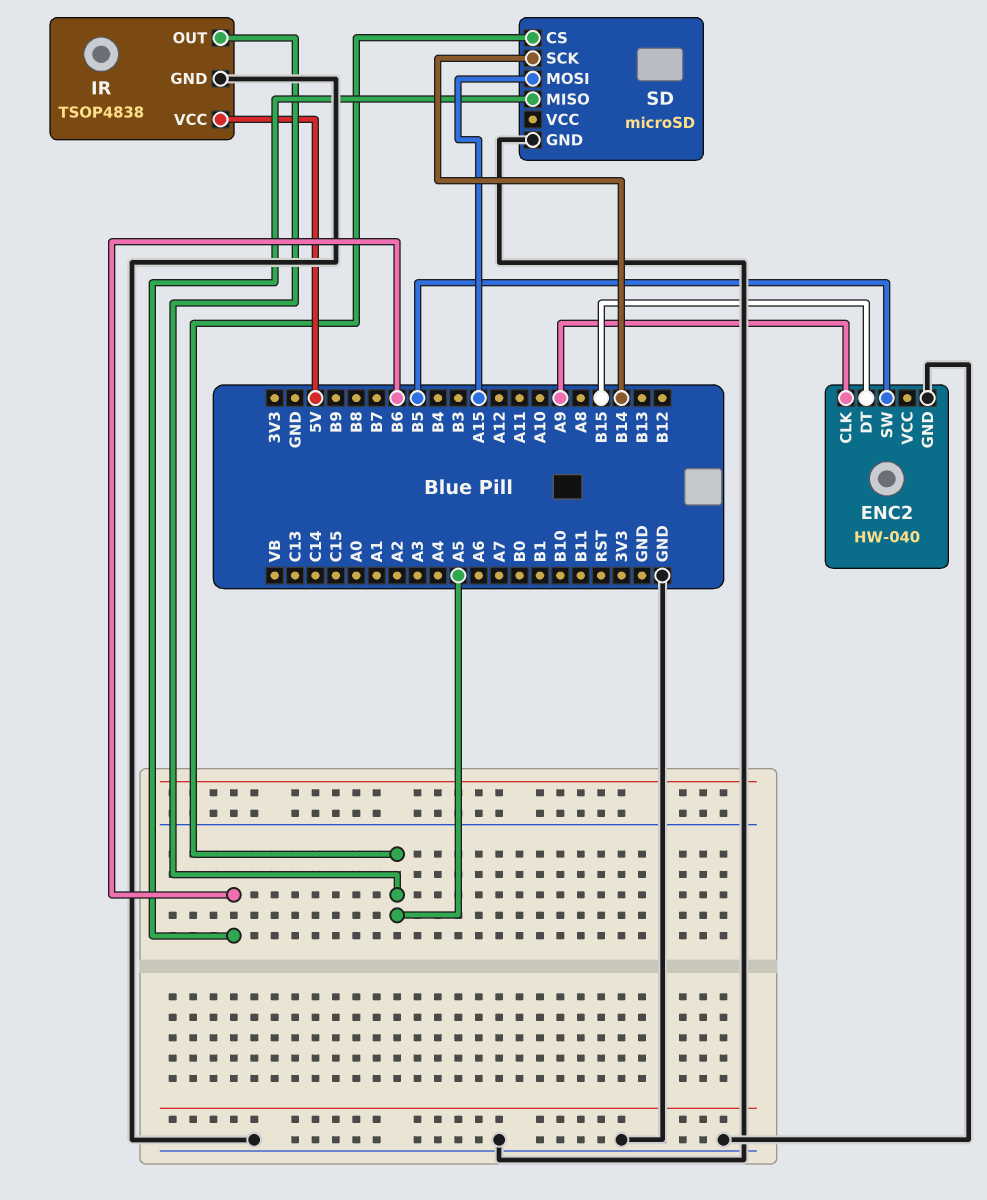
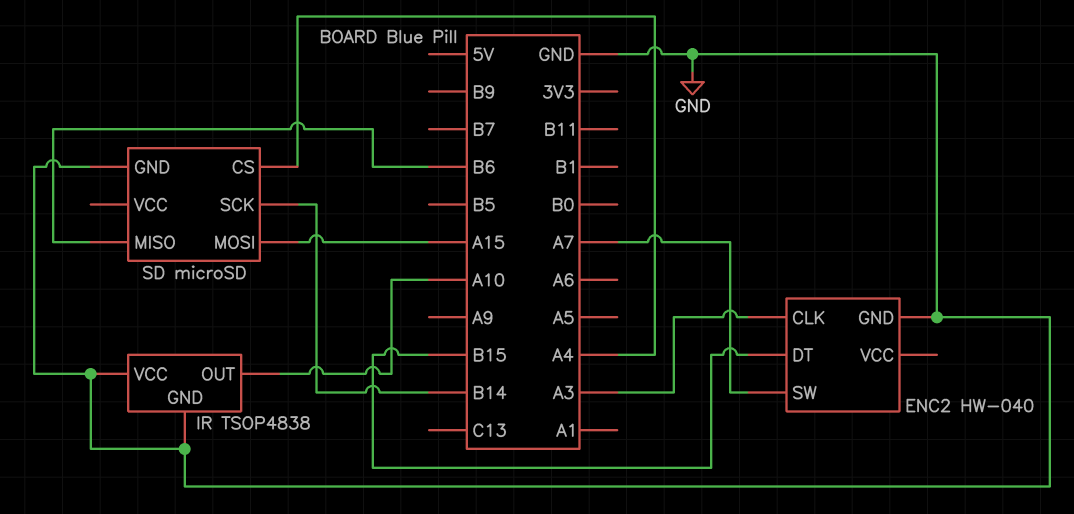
ENC2 pin CLK: A9 -> A3
ENC2 pin SW: B5 -> A7
IR pin OUT: A5 -> A10
IR pin VCC: 5V -> GND
SD pin CS: A5 -> A4

